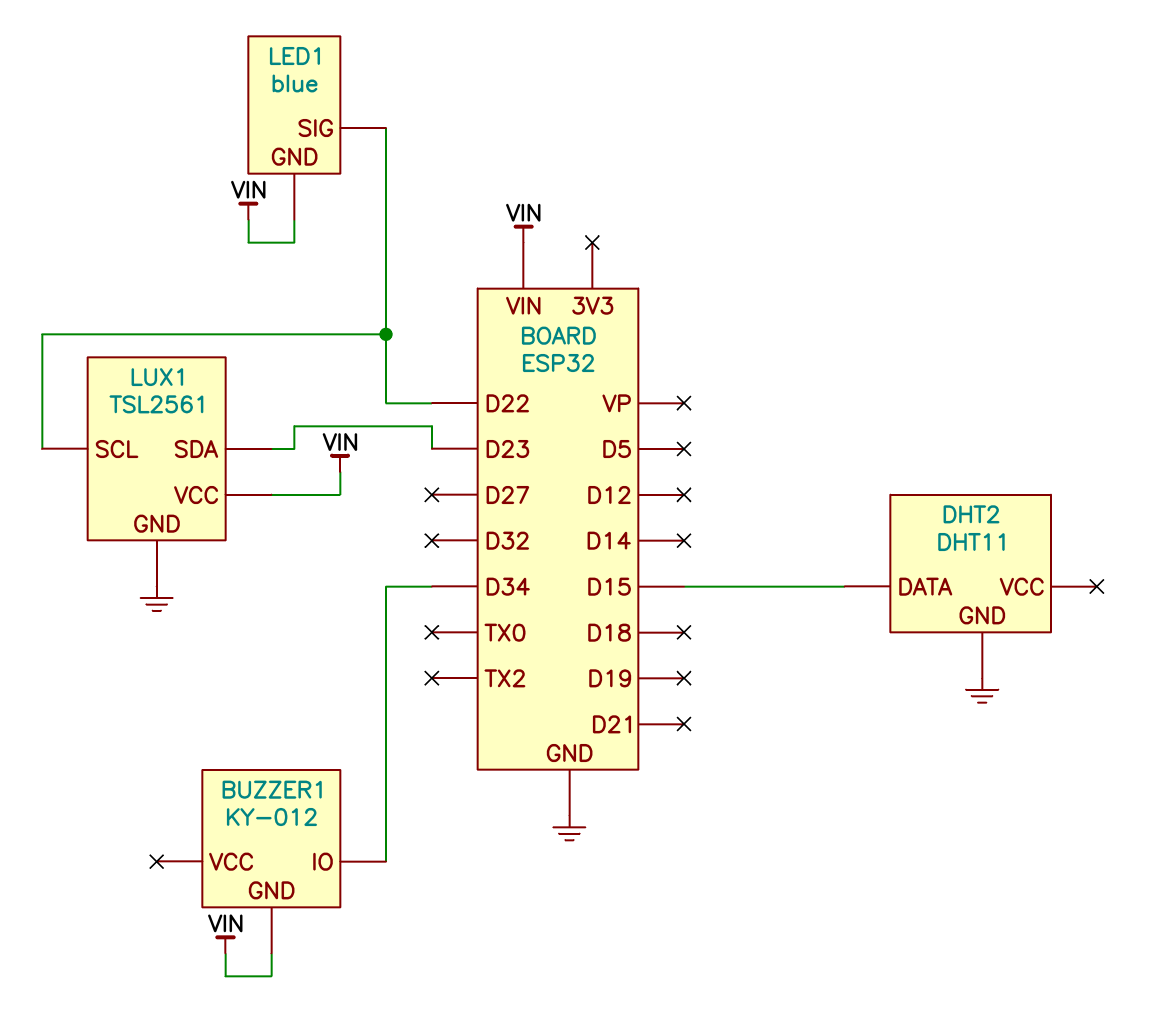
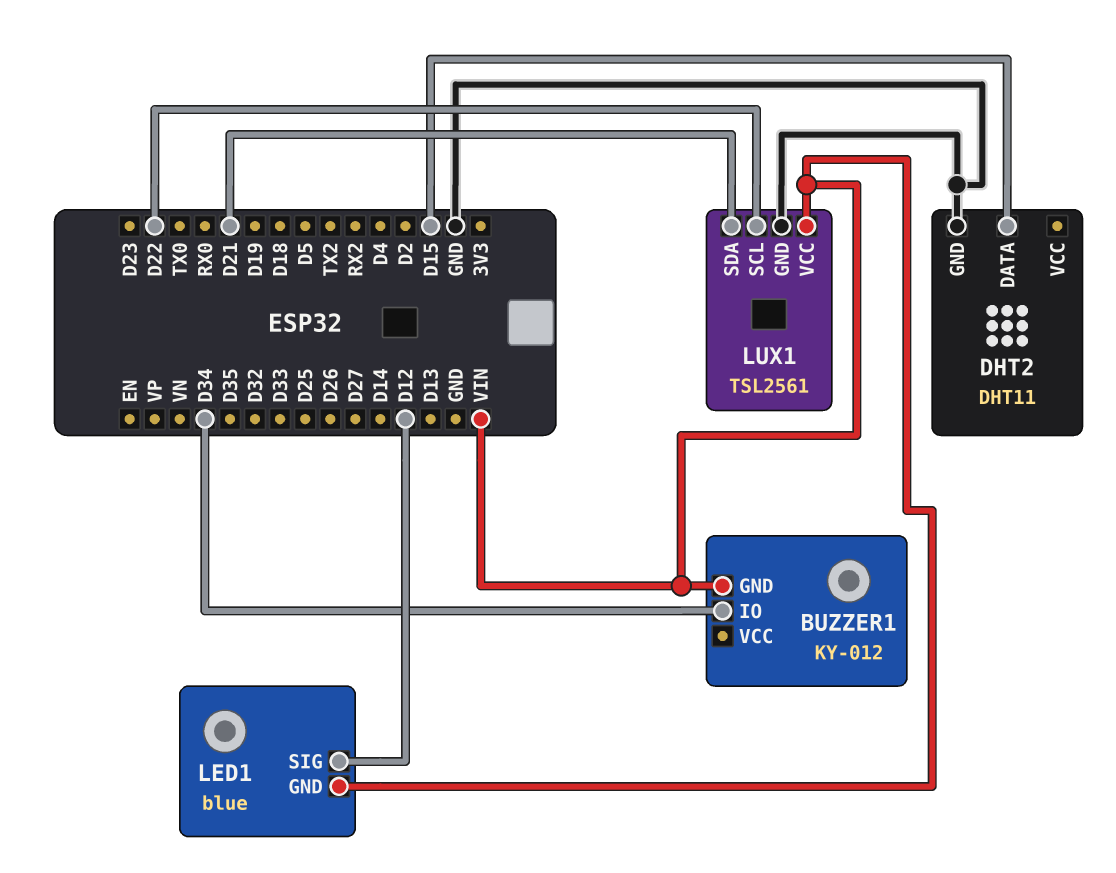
LED1 pin SIG: D22 -> D12
LUX1 pin SDA: D23 -> D21

